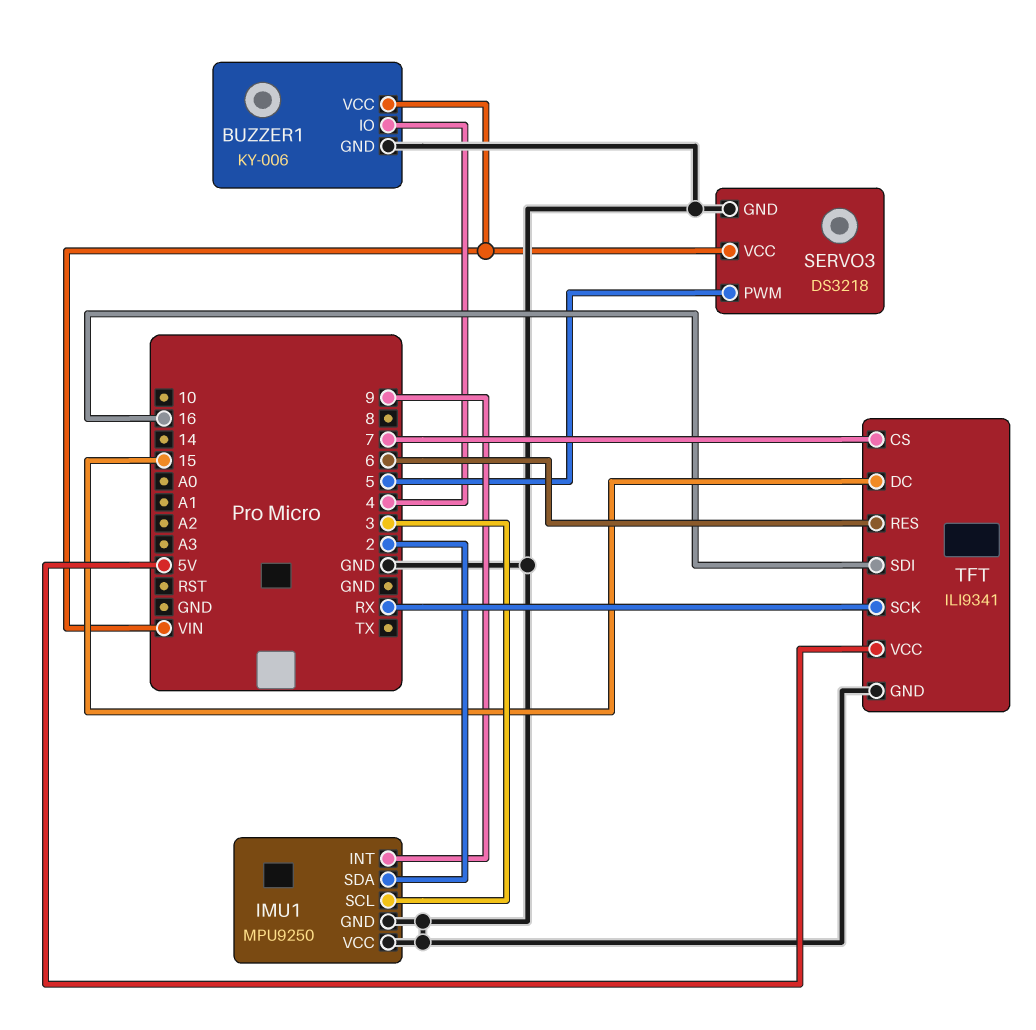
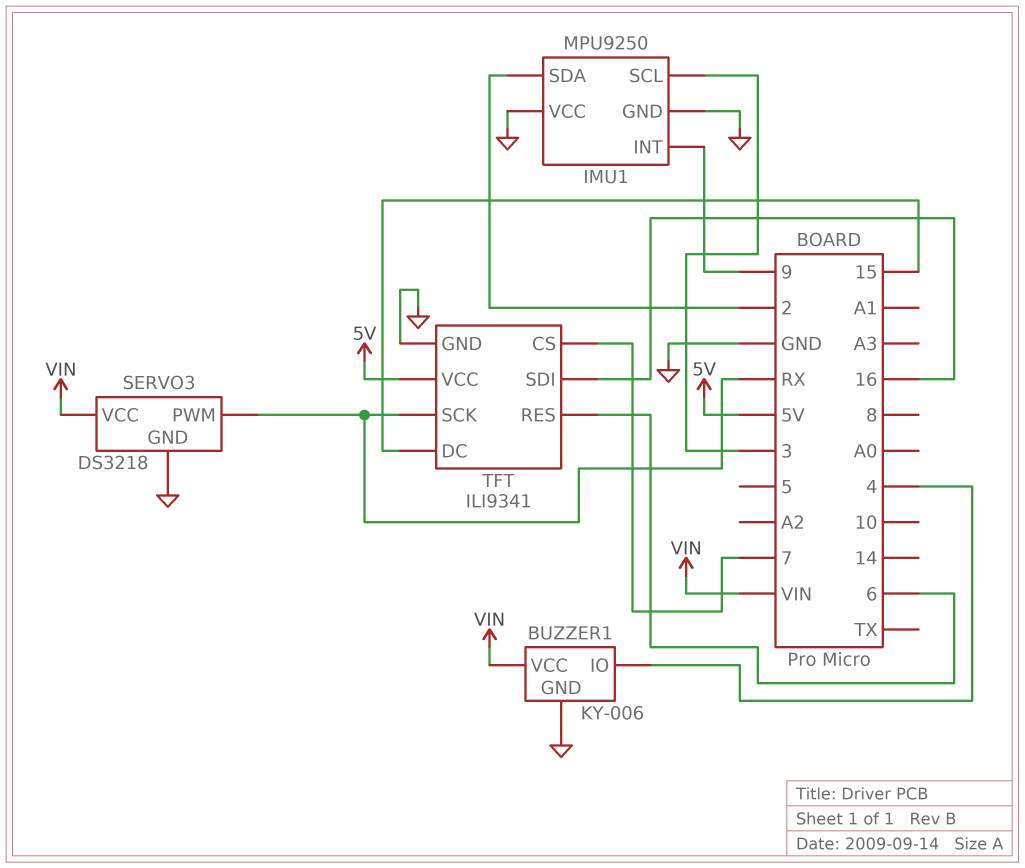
SERVO3 pin PWM: 5 -> RX

